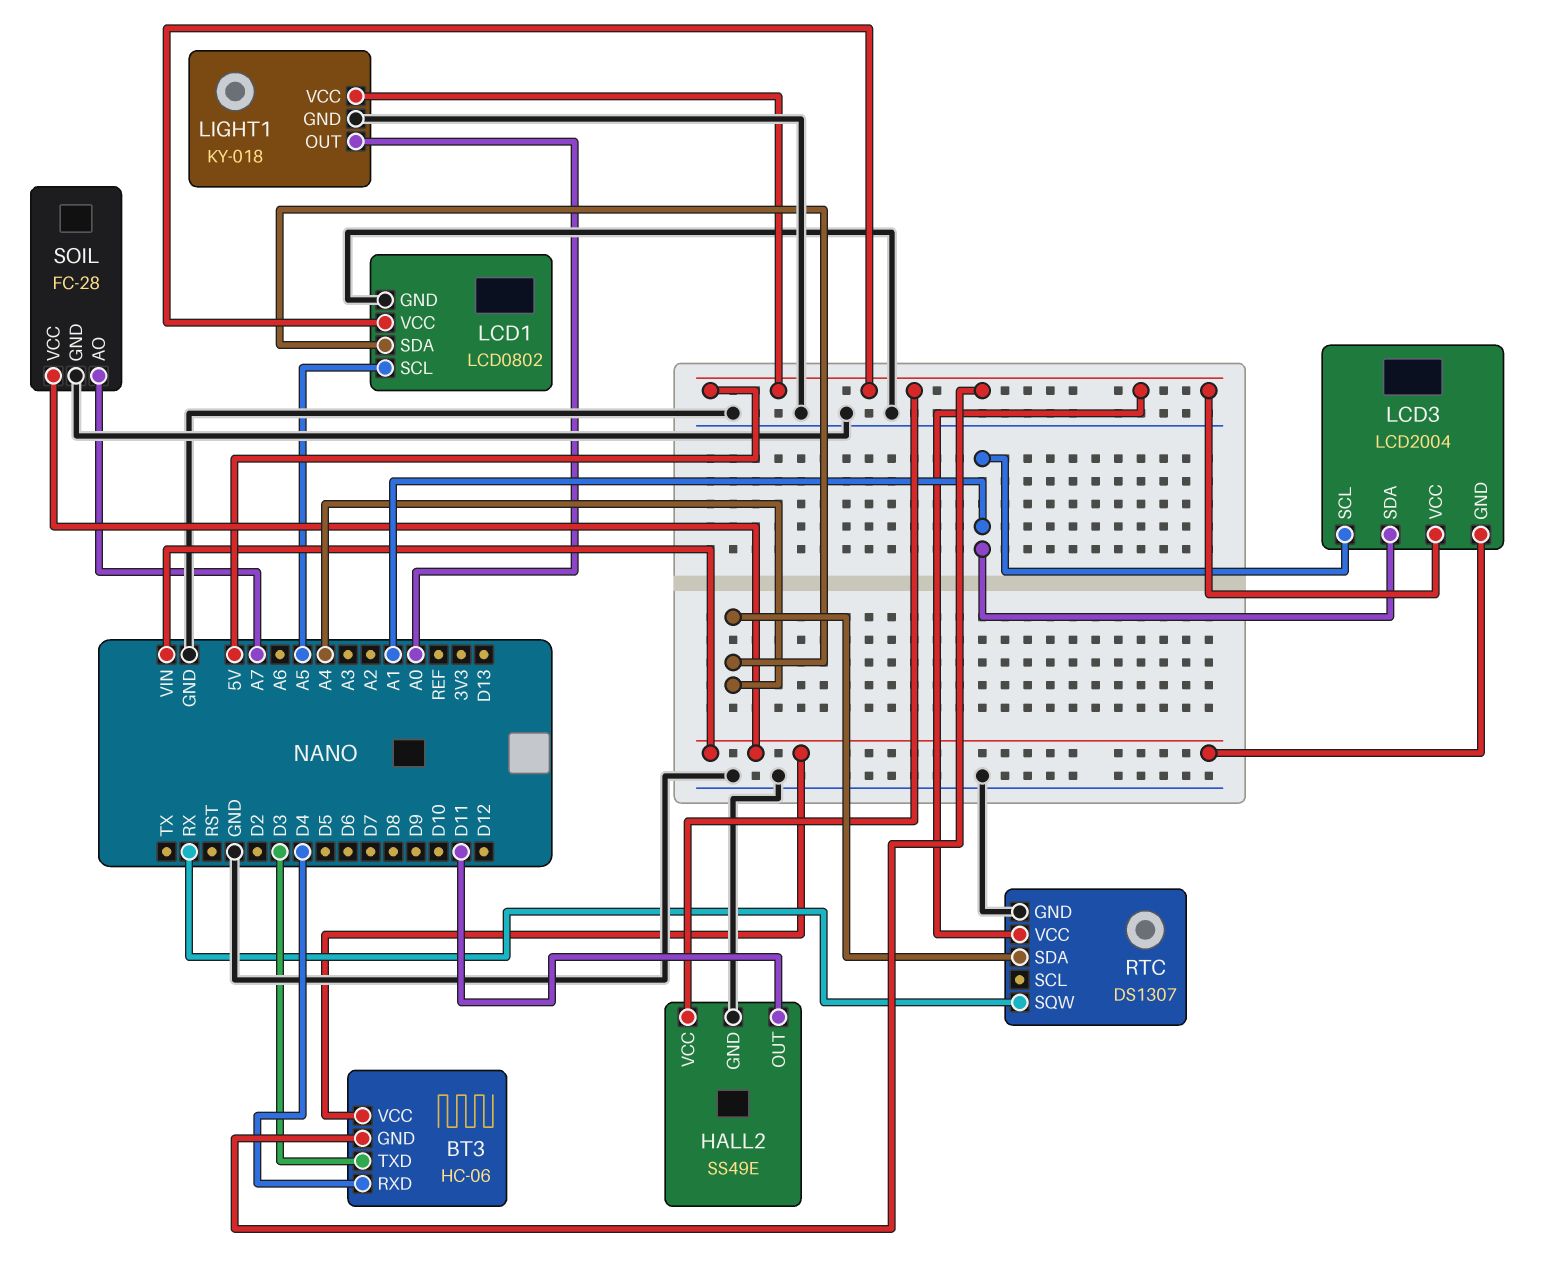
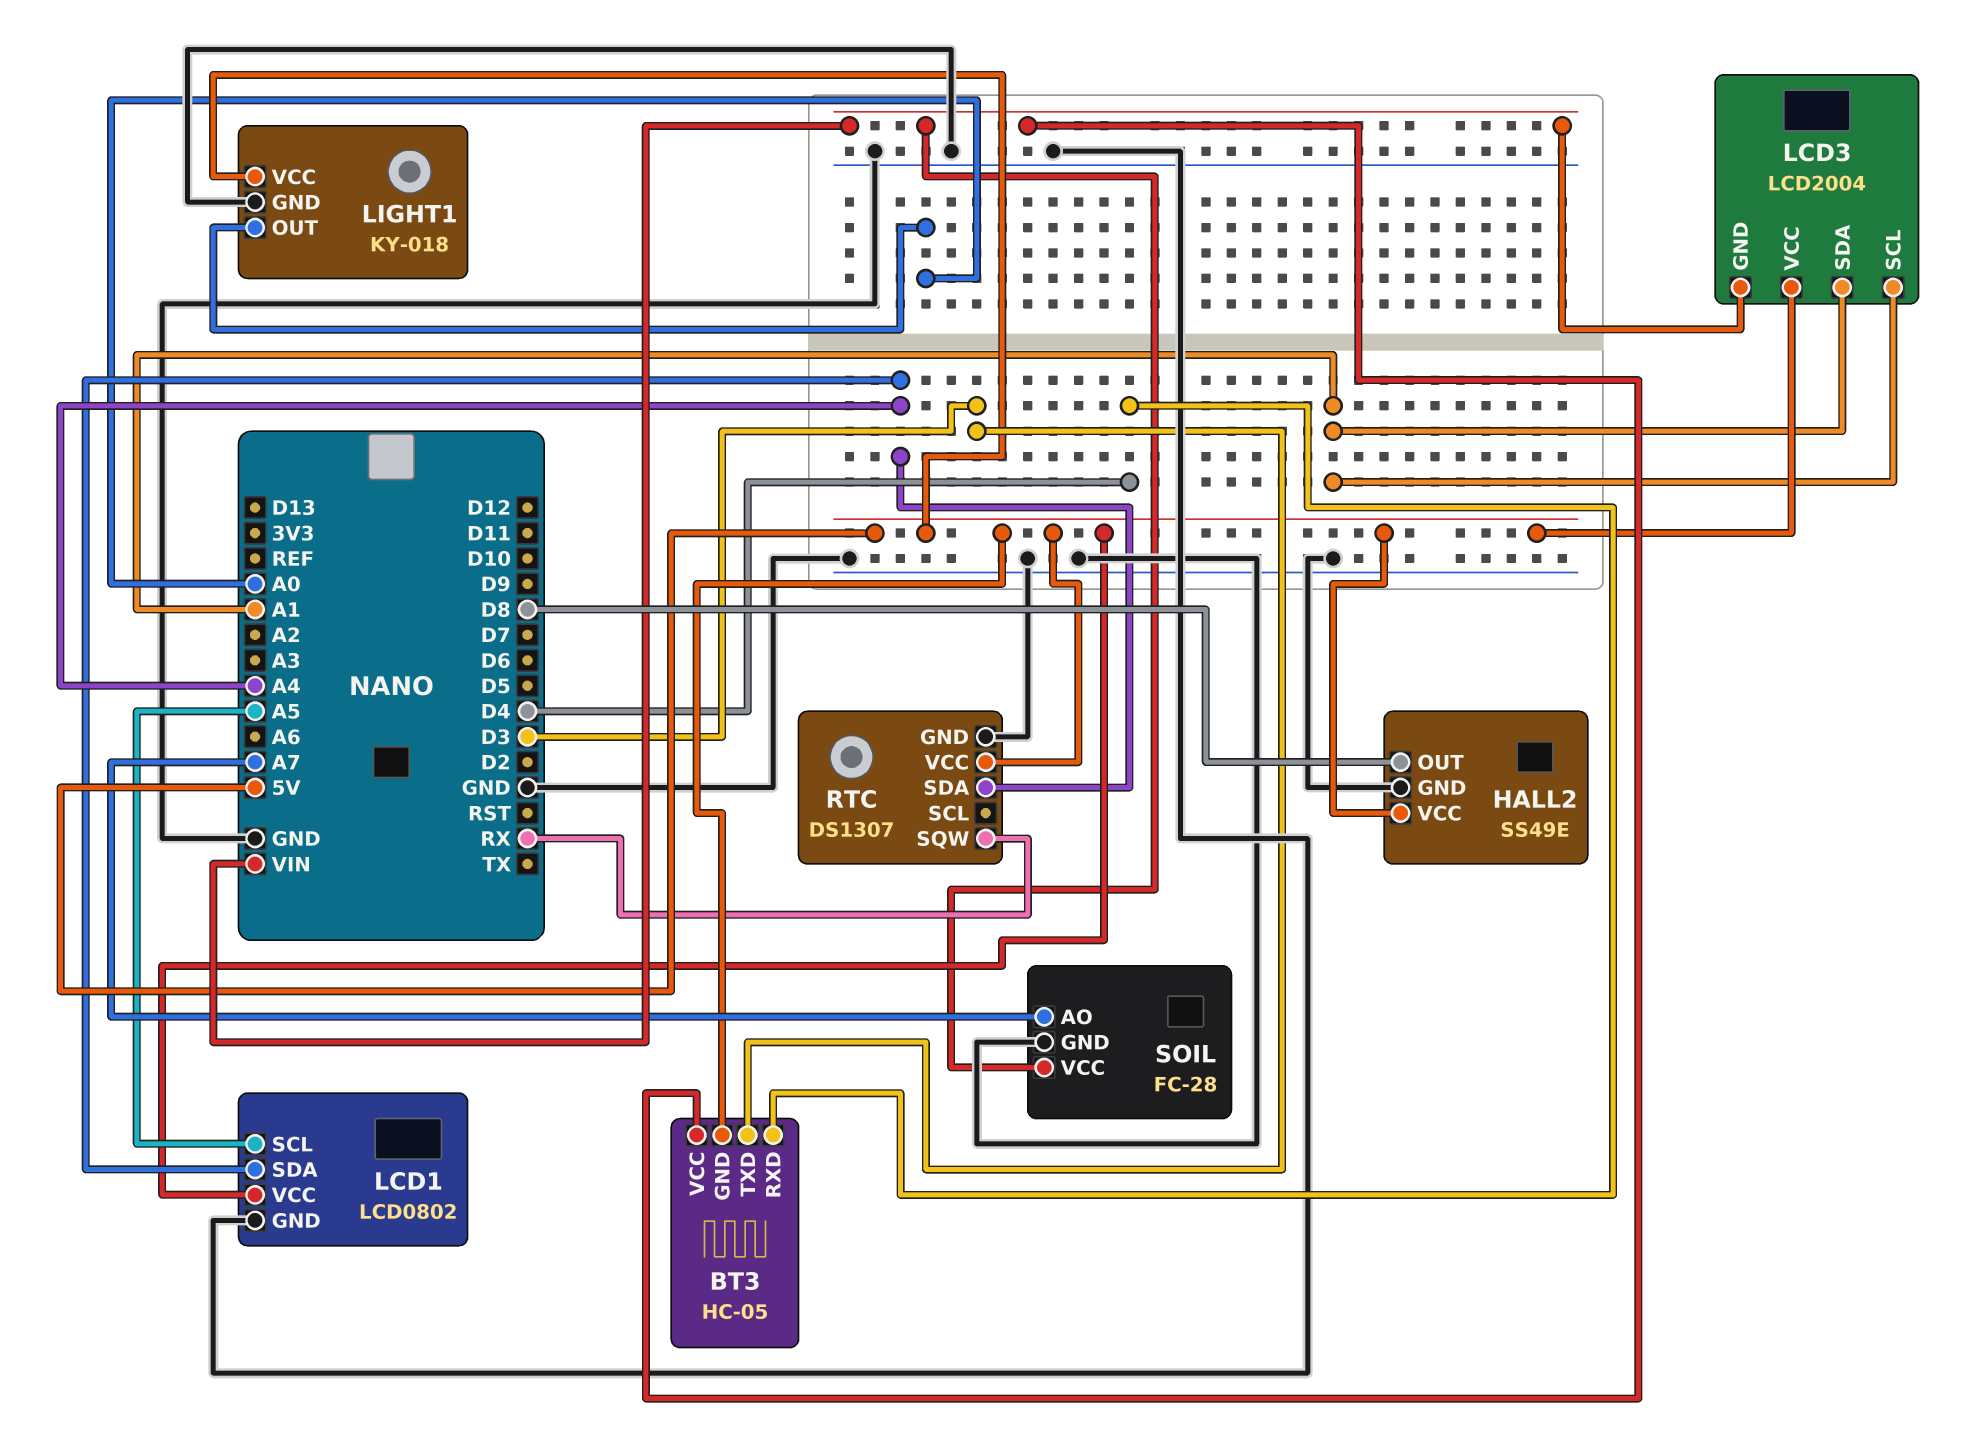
BT3: HC-06 -> HC-05
HALL2 pin OUT: D11 -> D8

